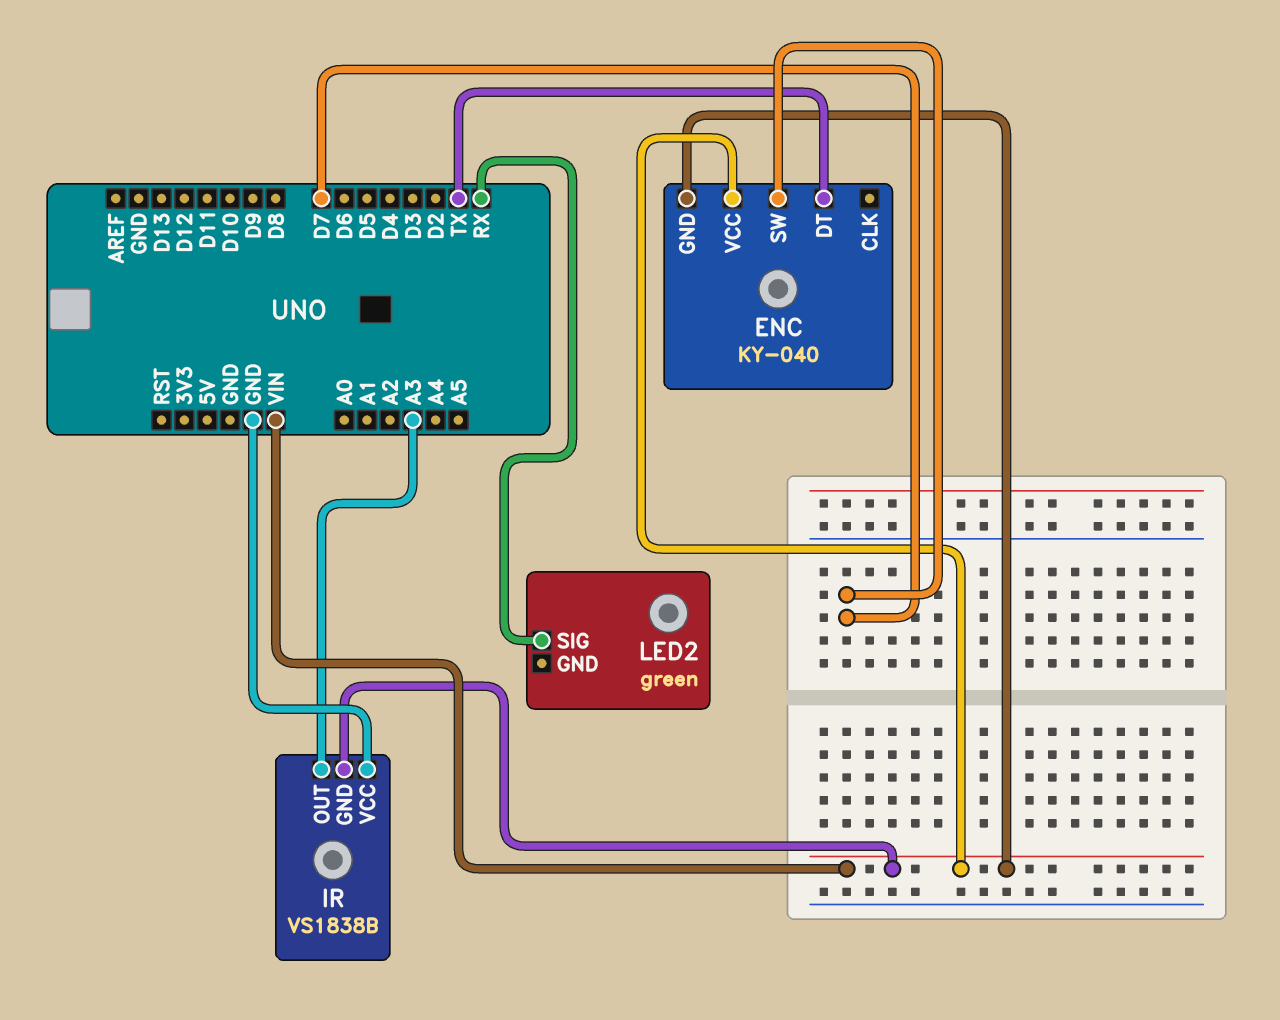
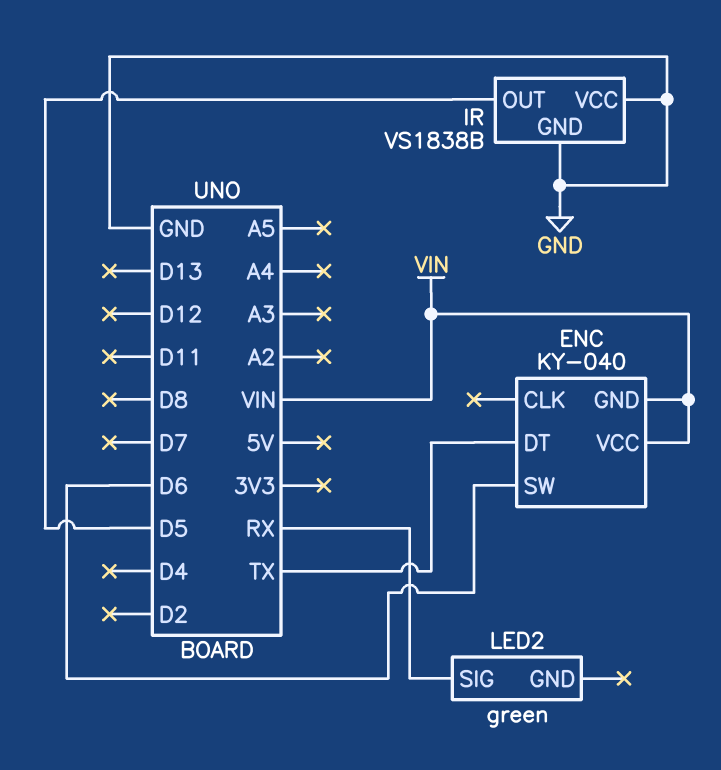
ENC pin SW: D7 -> D6
IR pin GND: VIN -> GND
IR pin OUT: A3 -> D5

